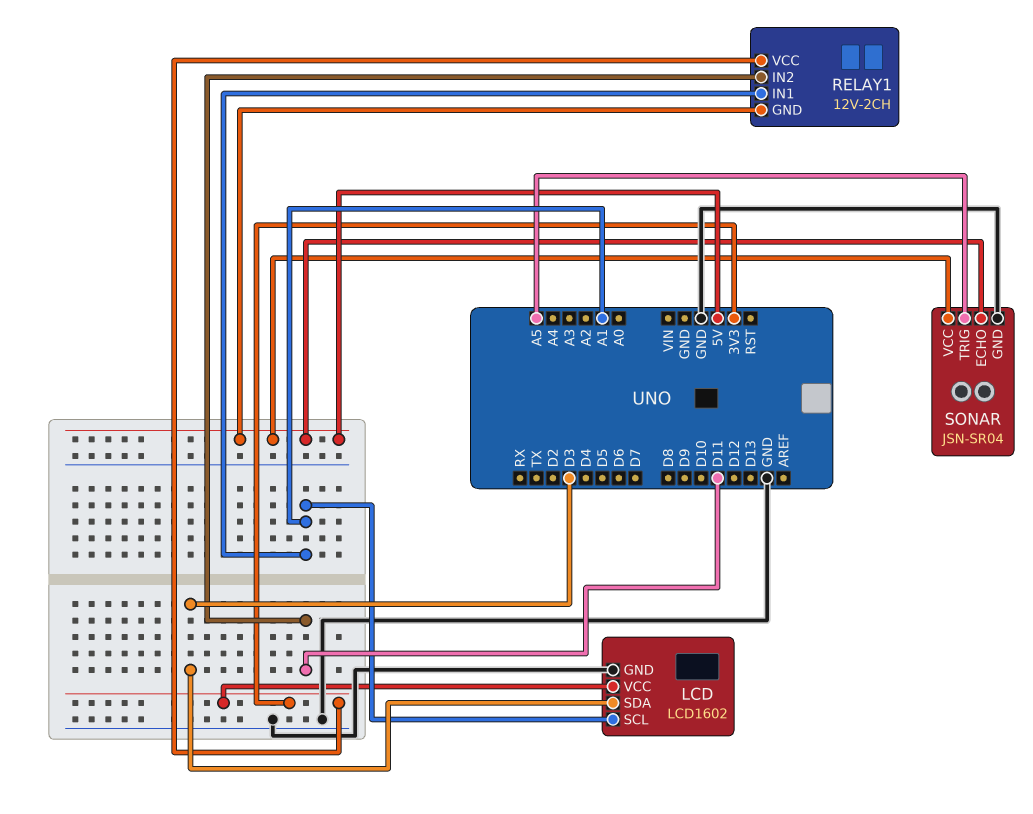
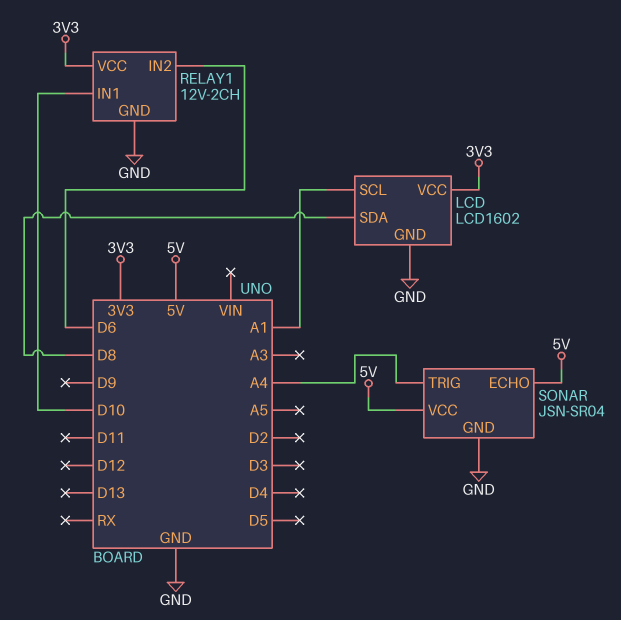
LCD pin SDA: D3 -> D8
RELAY1 pin GND: 5V -> GND
RELAY1 pin IN1: A1 -> D10
RELAY1 pin IN2: D11 -> D6
SONAR pin TRIG: A5 -> A4

